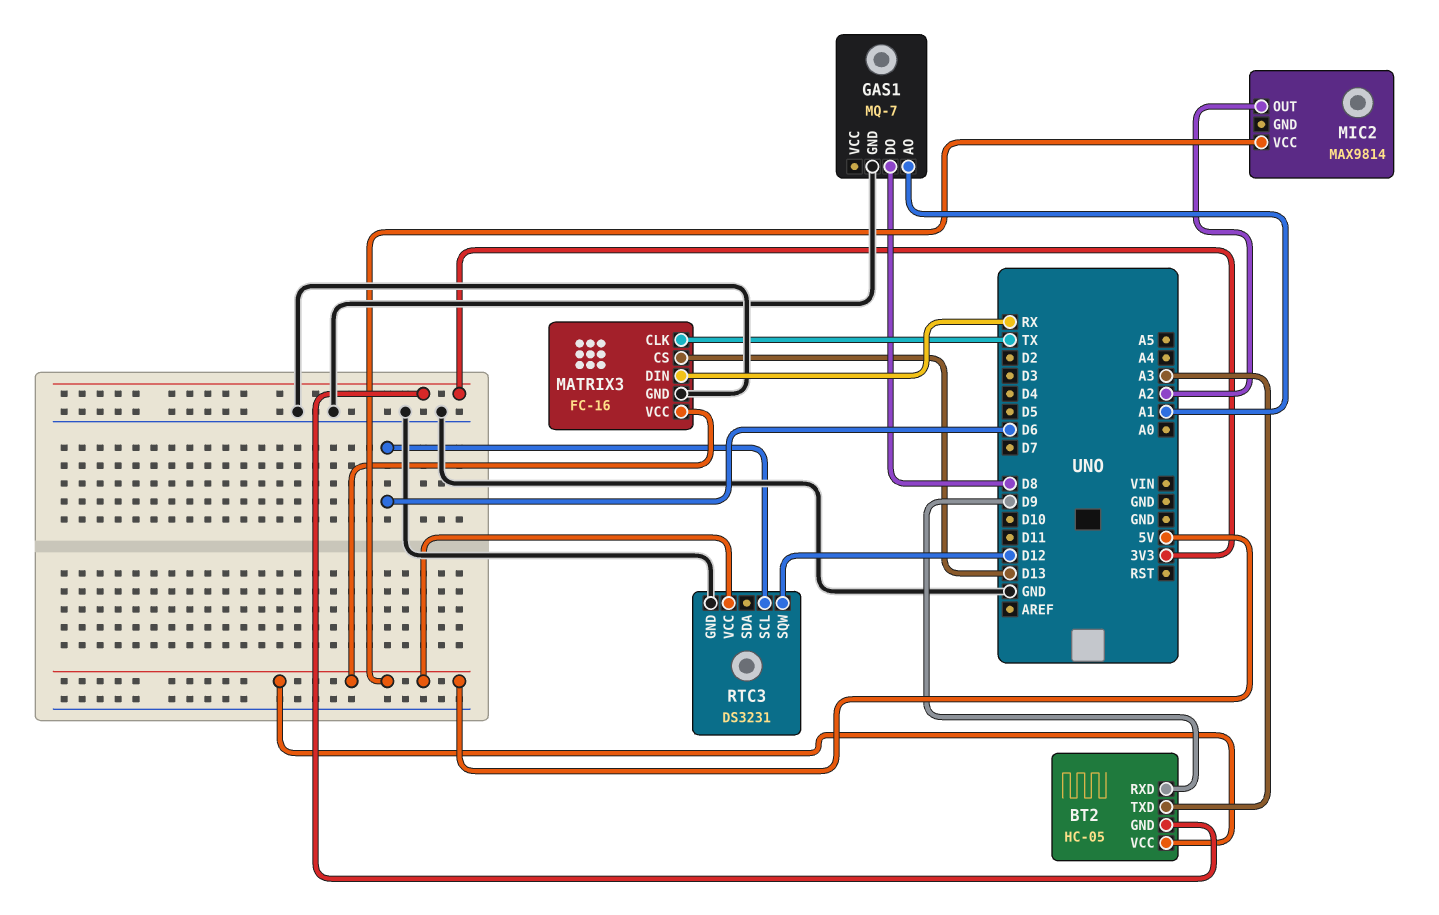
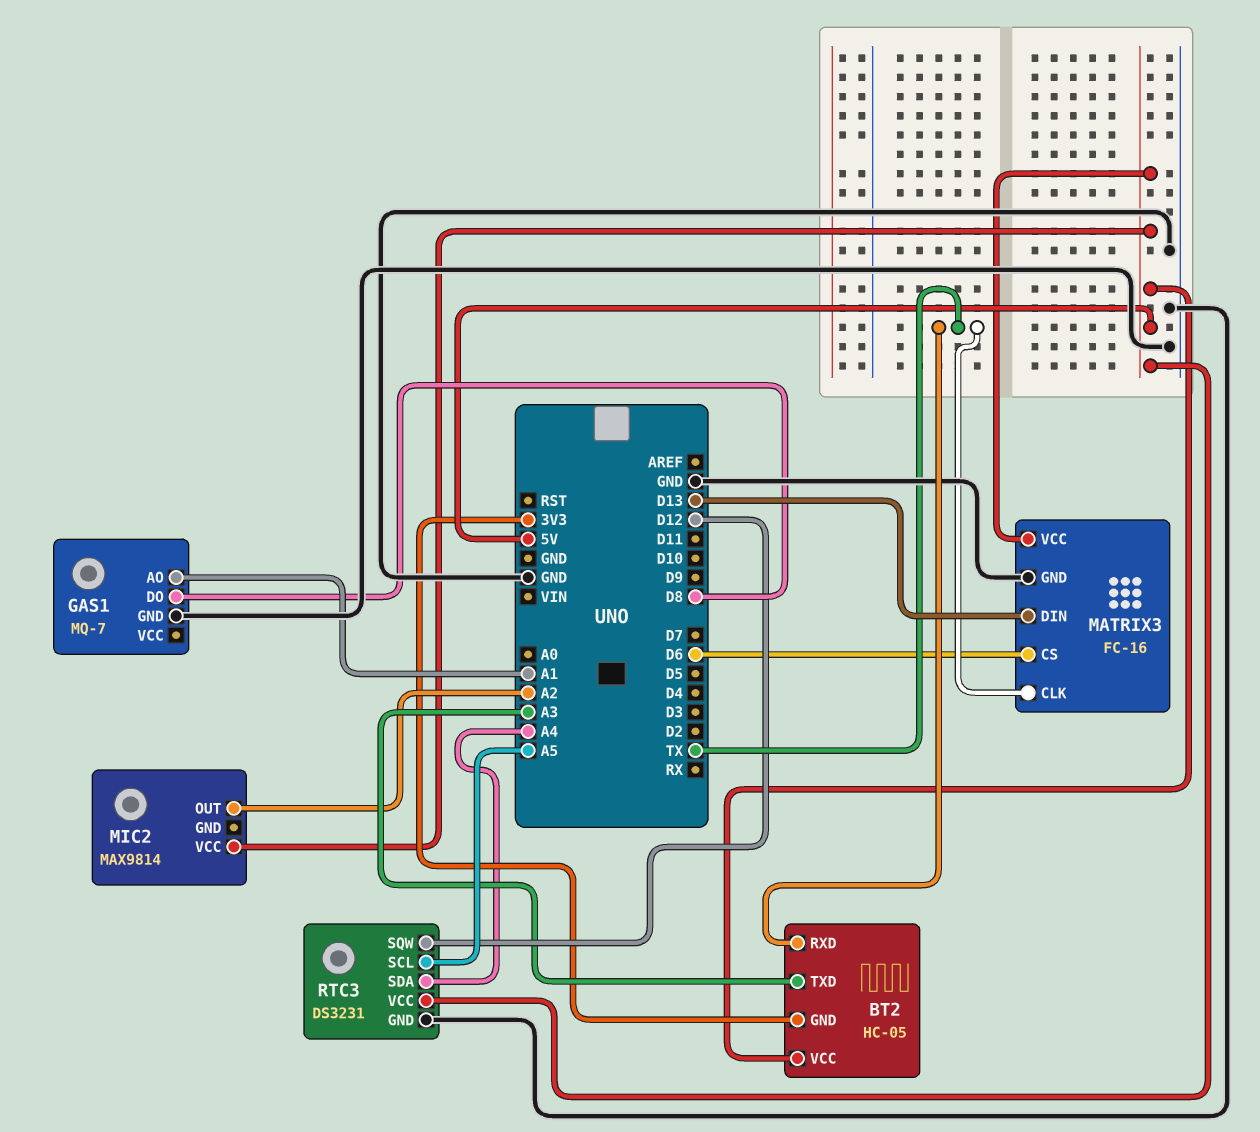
BT2 pin RXD: D9 -> TX
MATRIX3 pin CS: D13 -> D6
MATRIX3 pin DIN: RX -> D13
RTC3 pin SCL: D6 -> A5
RTC3 pin SDA: none -> A4

